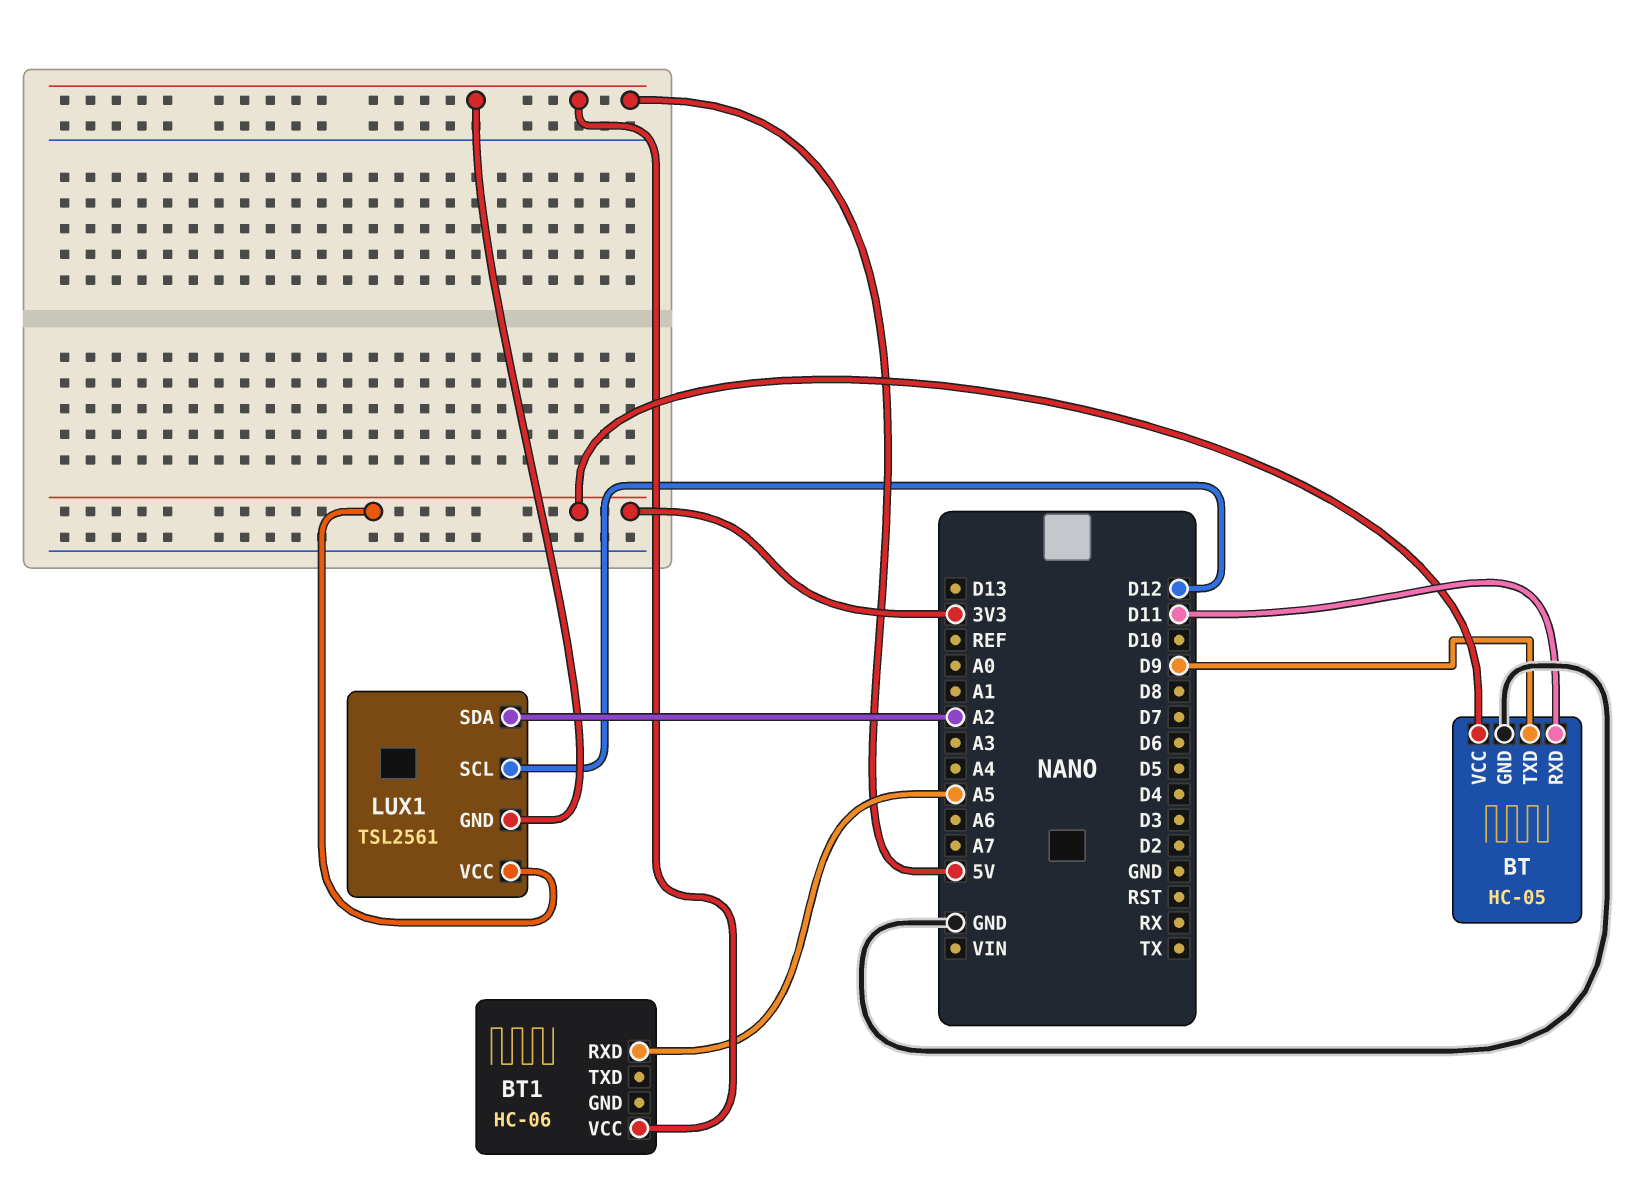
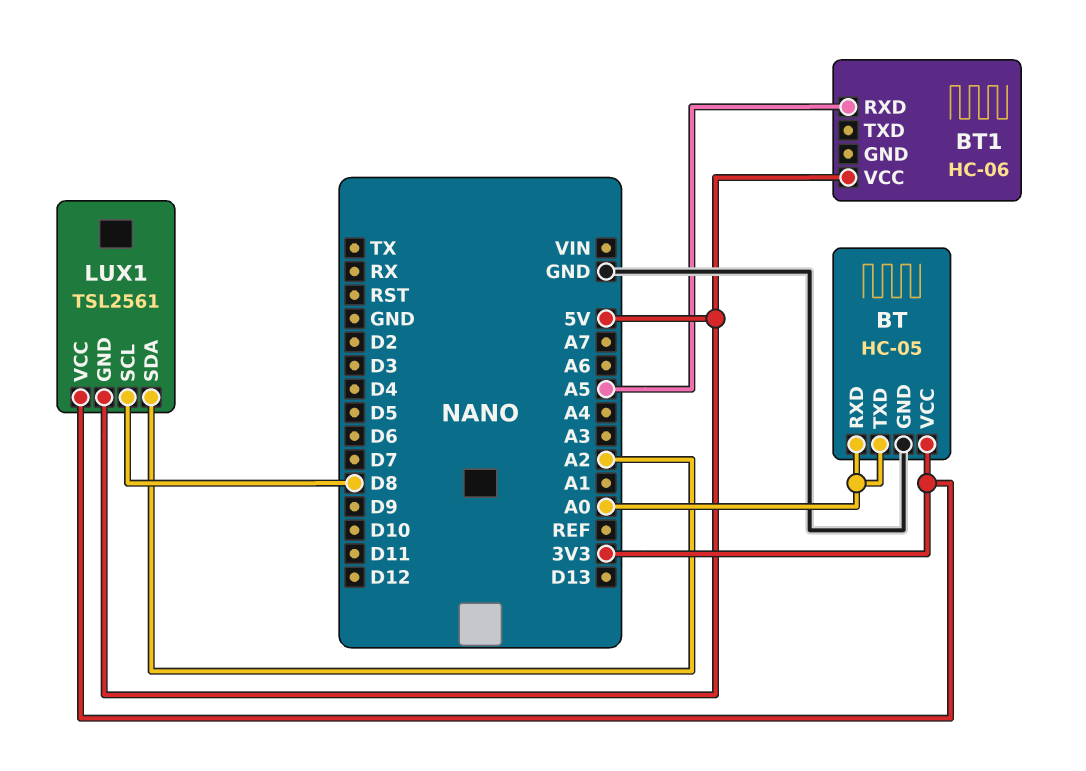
BT pin RXD: D11 -> A0
BT pin TXD: D9 -> A0
LUX1 pin SCL: D12 -> D8

